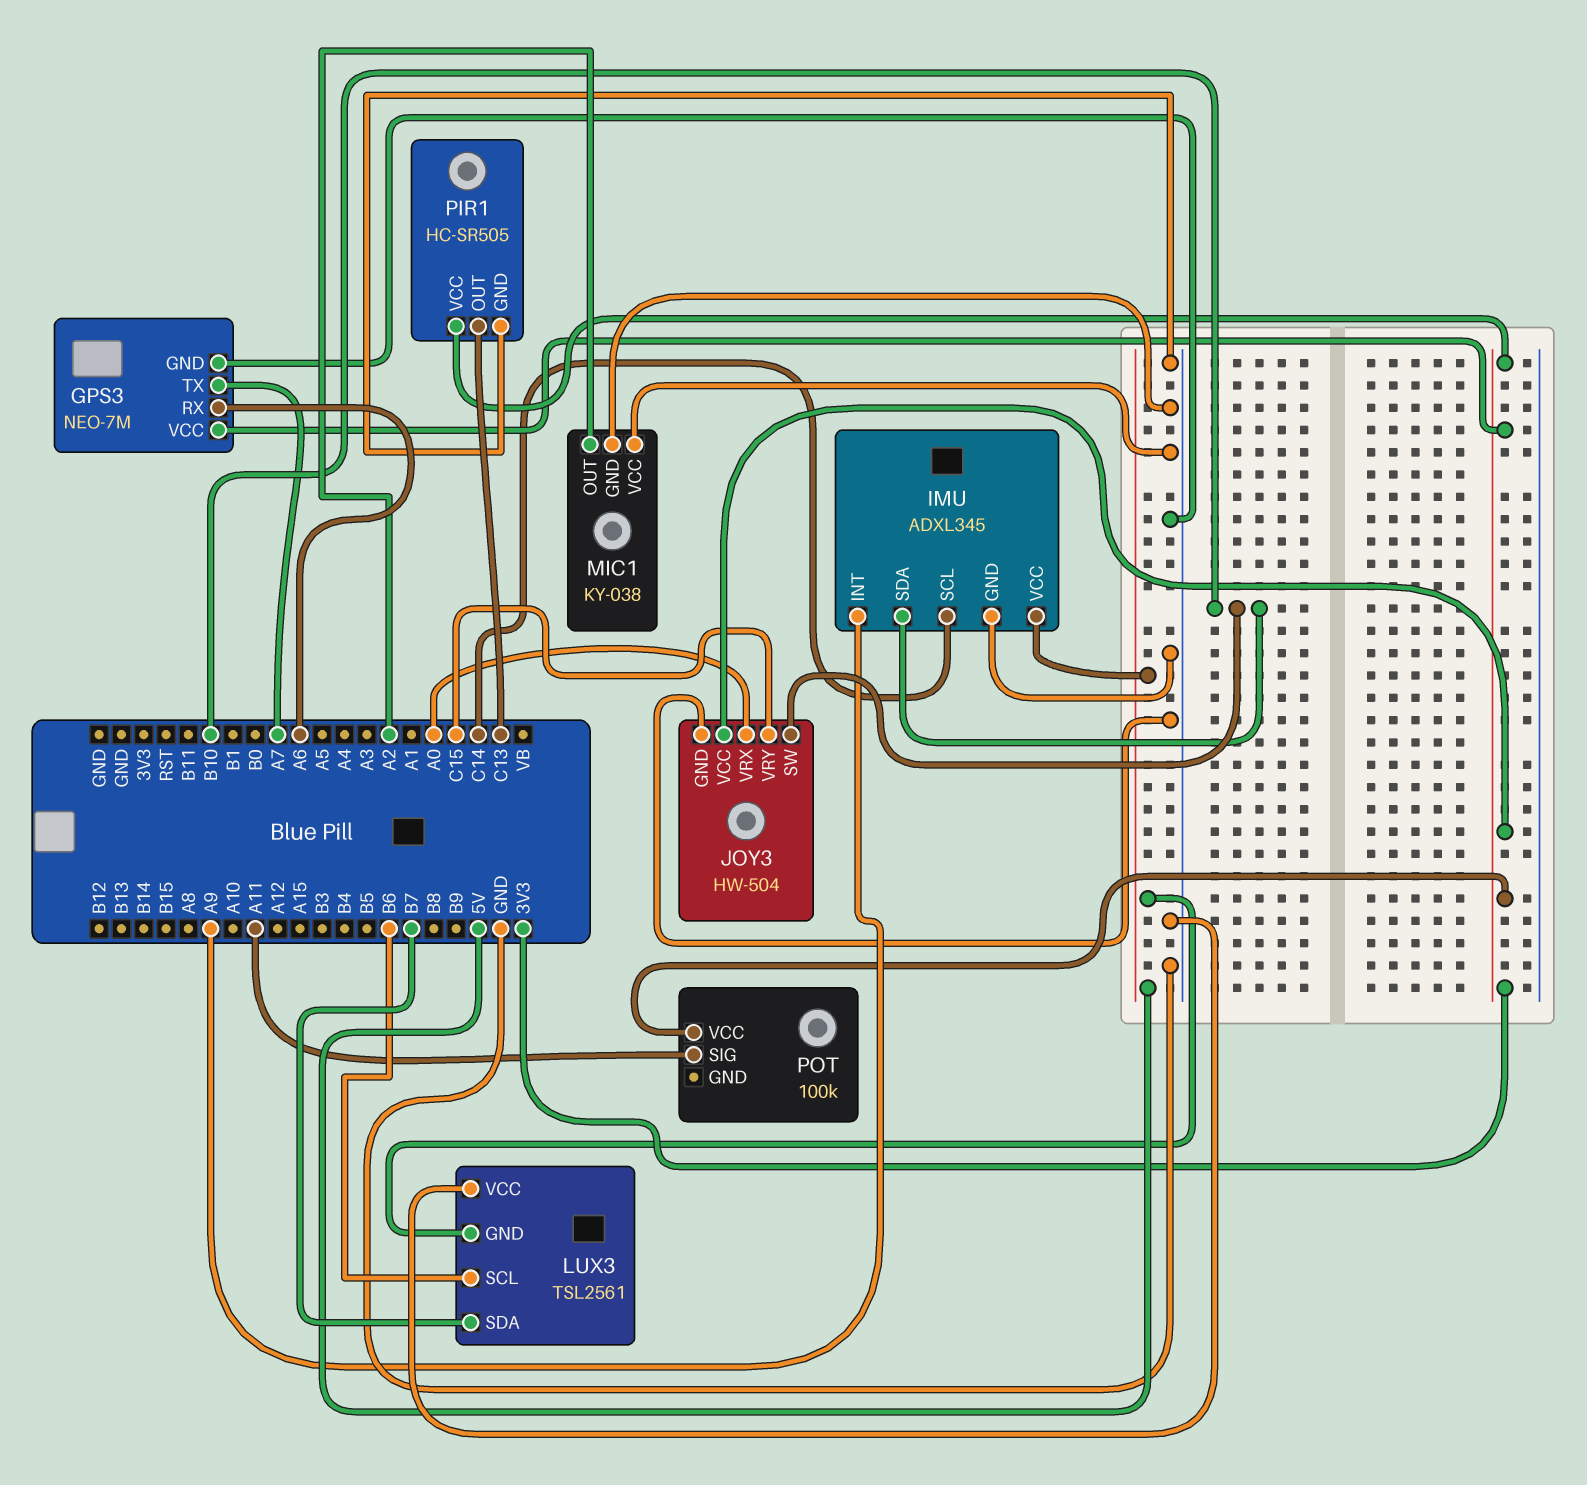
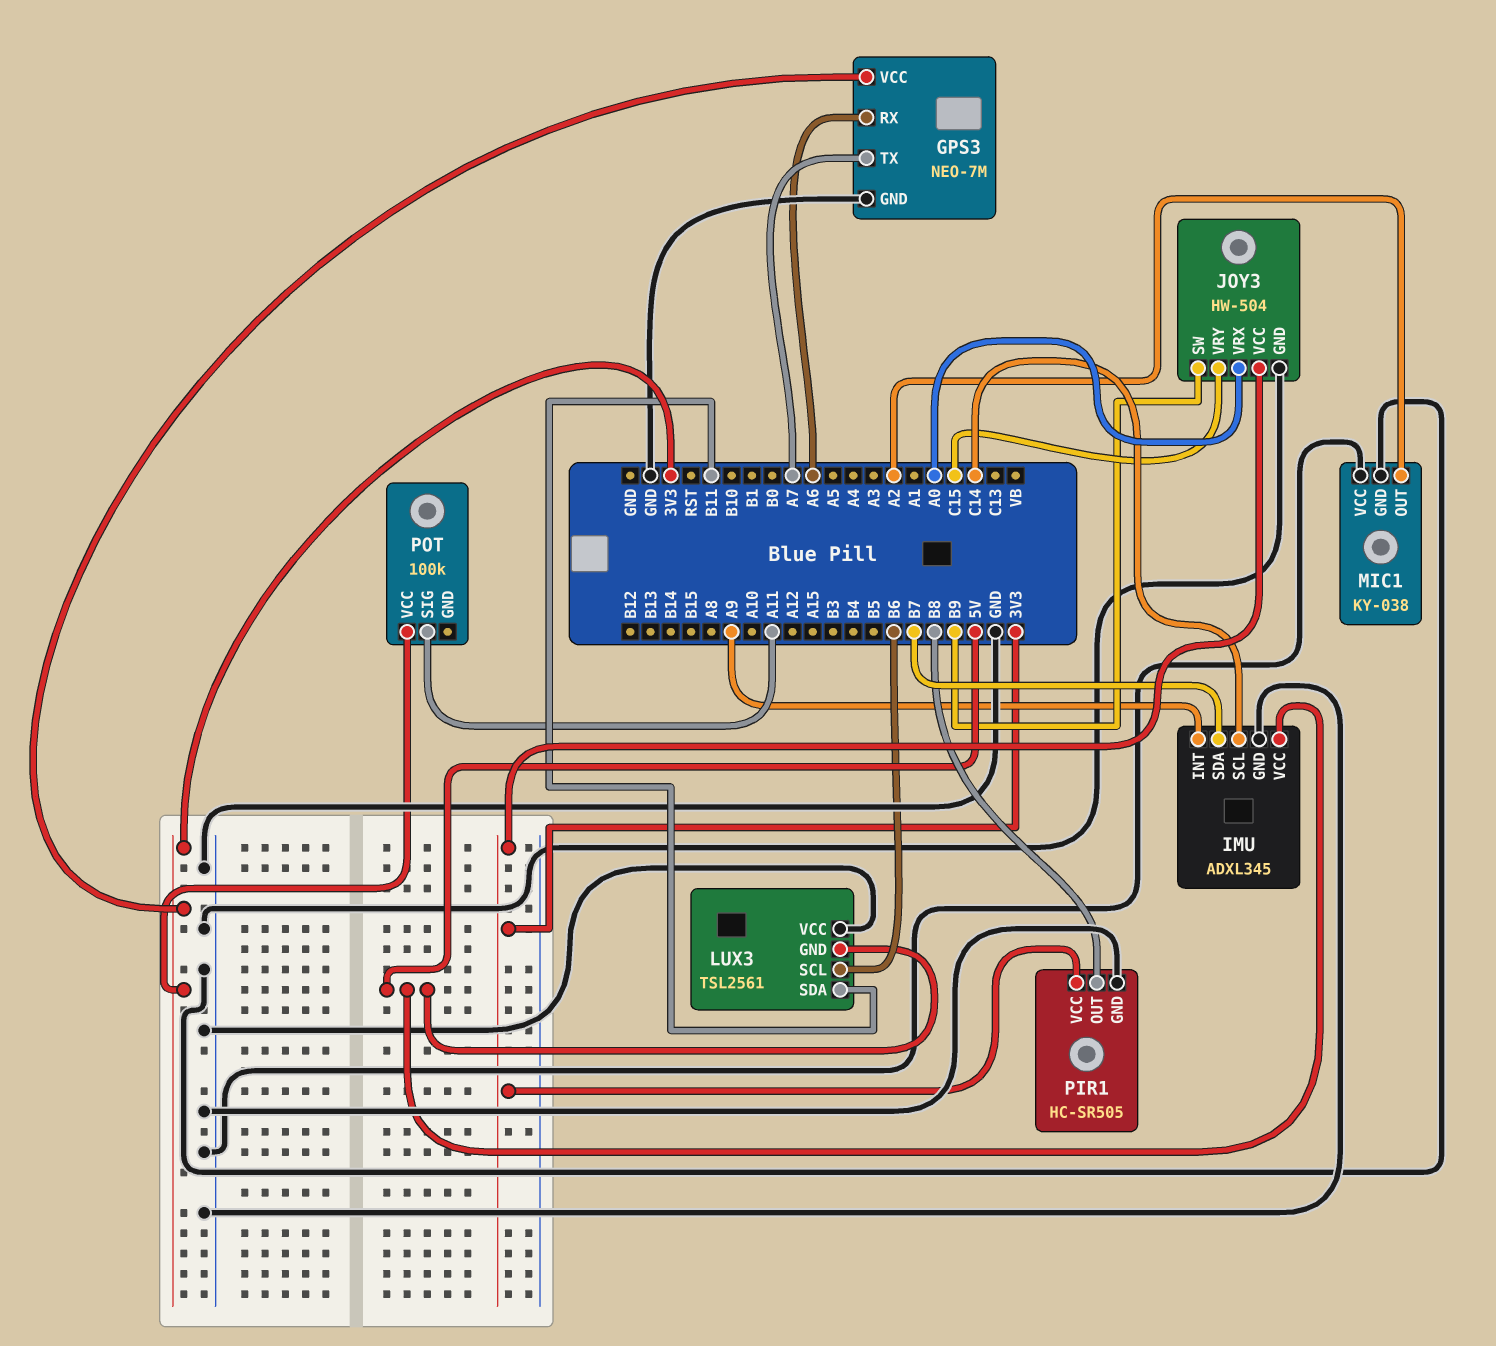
IMU pin SDA: B10 -> B7
JOY3 pin SW: B10 -> B9
LUX3 pin SDA: B7 -> B11
PIR1 pin OUT: C13 -> B8

